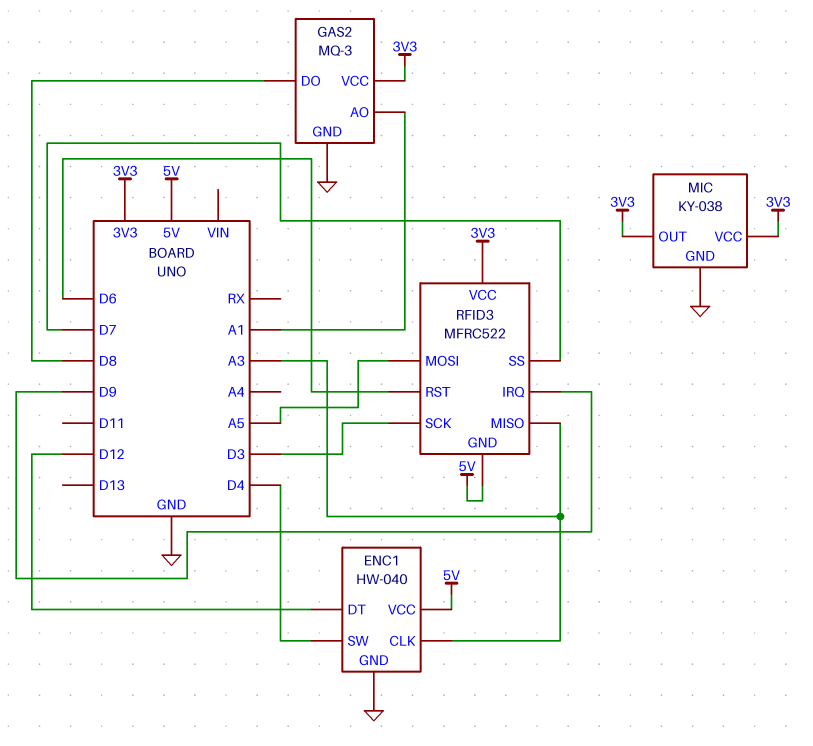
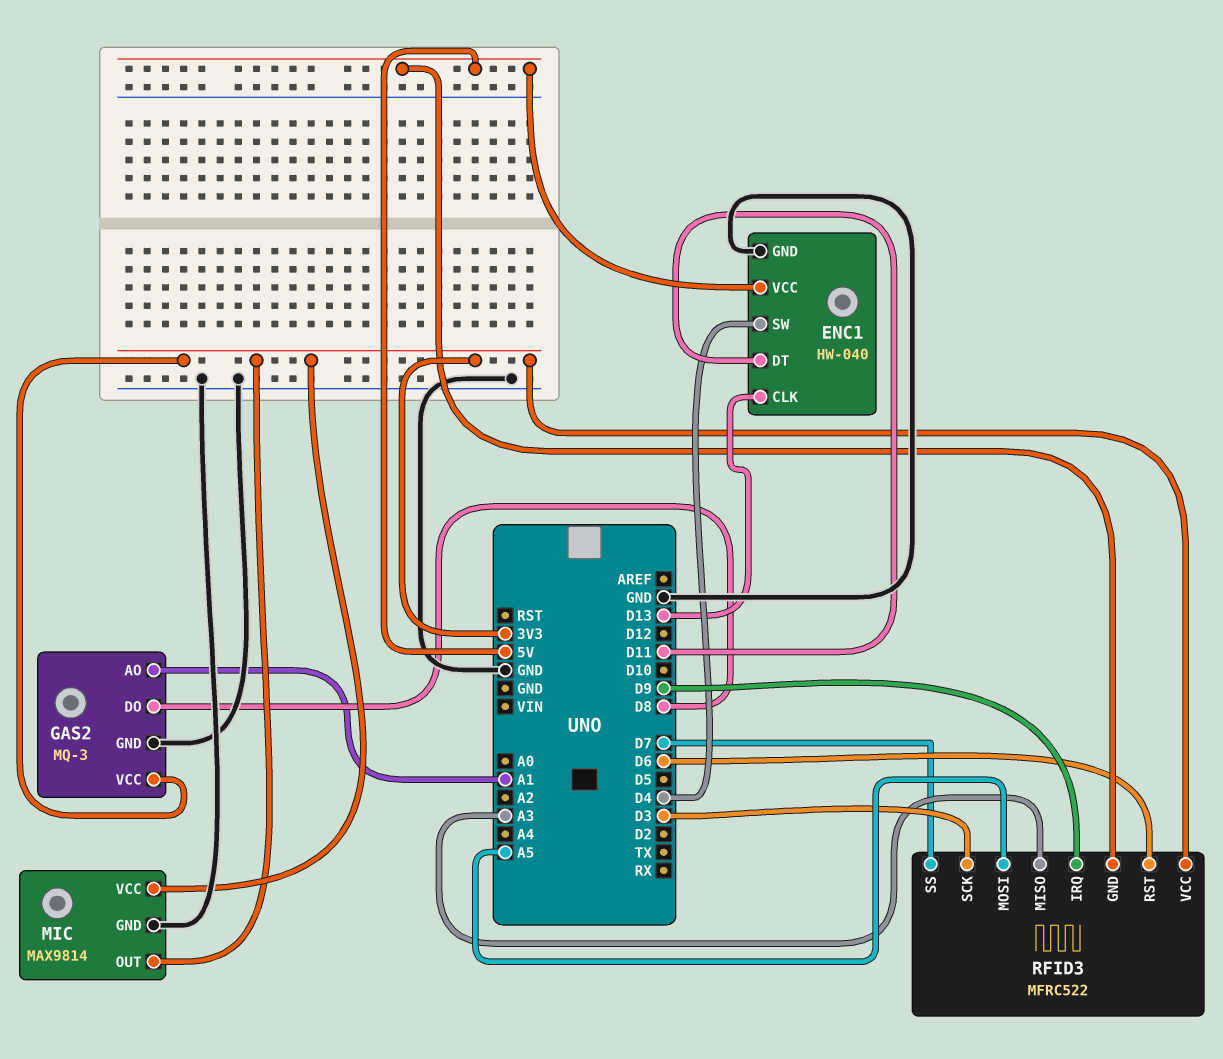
ENC1 pin CLK: A3 -> D13
ENC1 pin DT: D12 -> D11
MIC: KY-038 -> MAX9814

